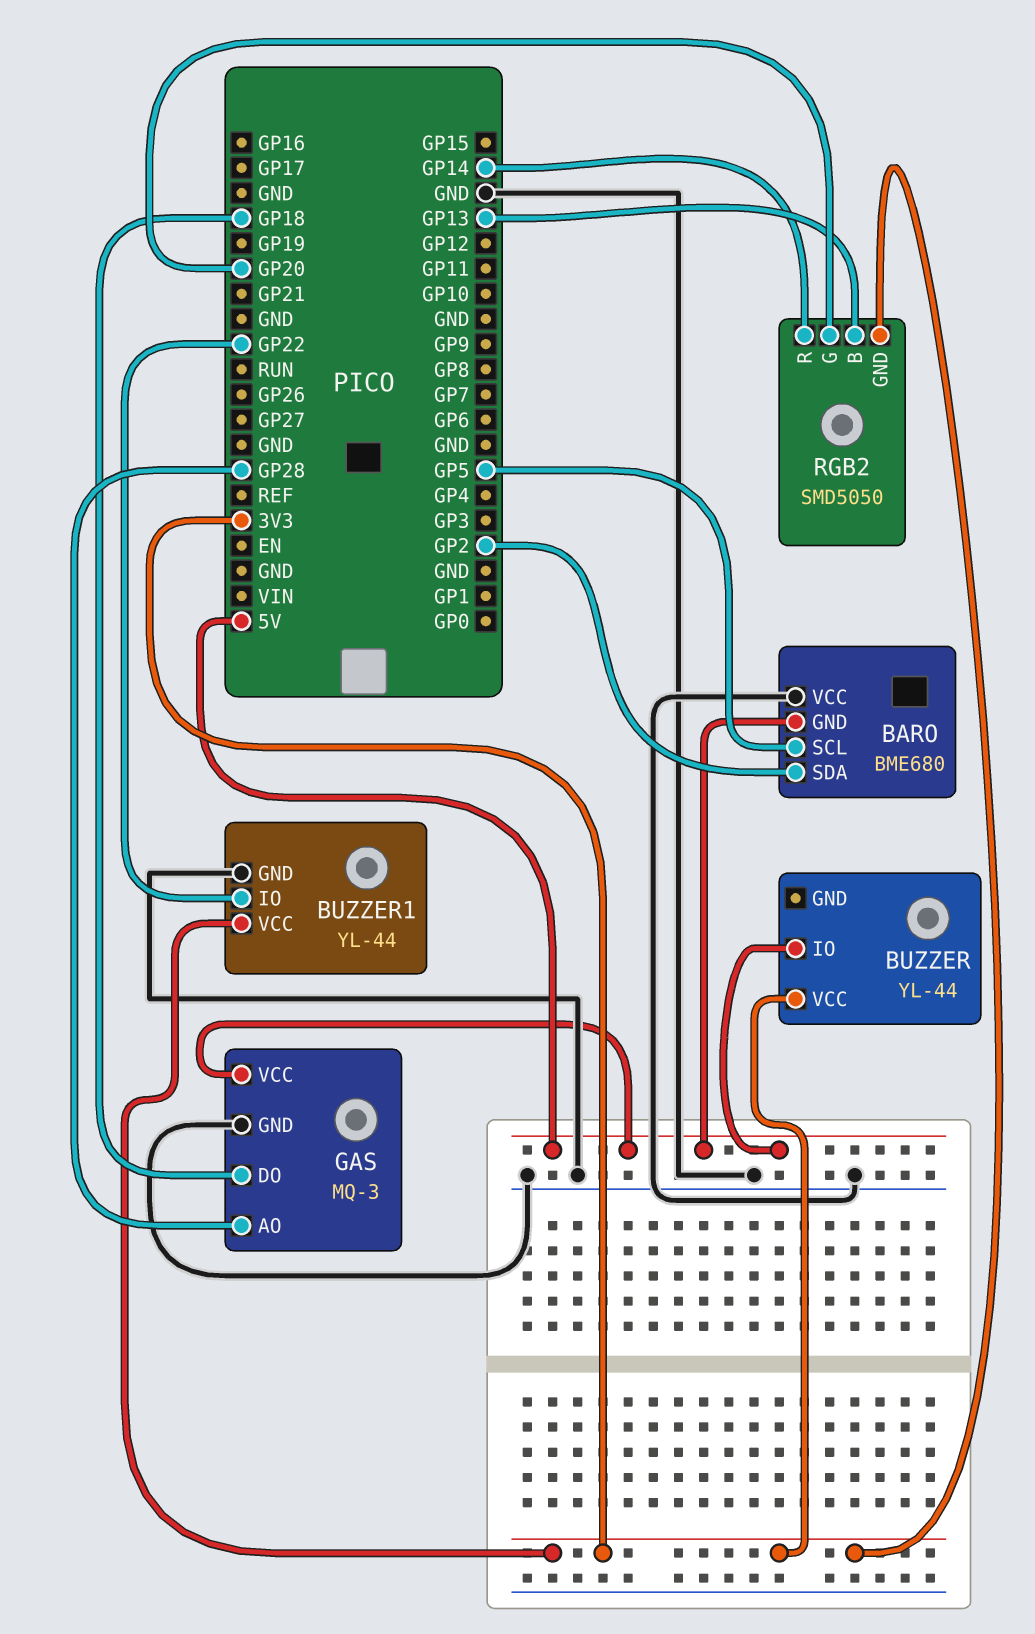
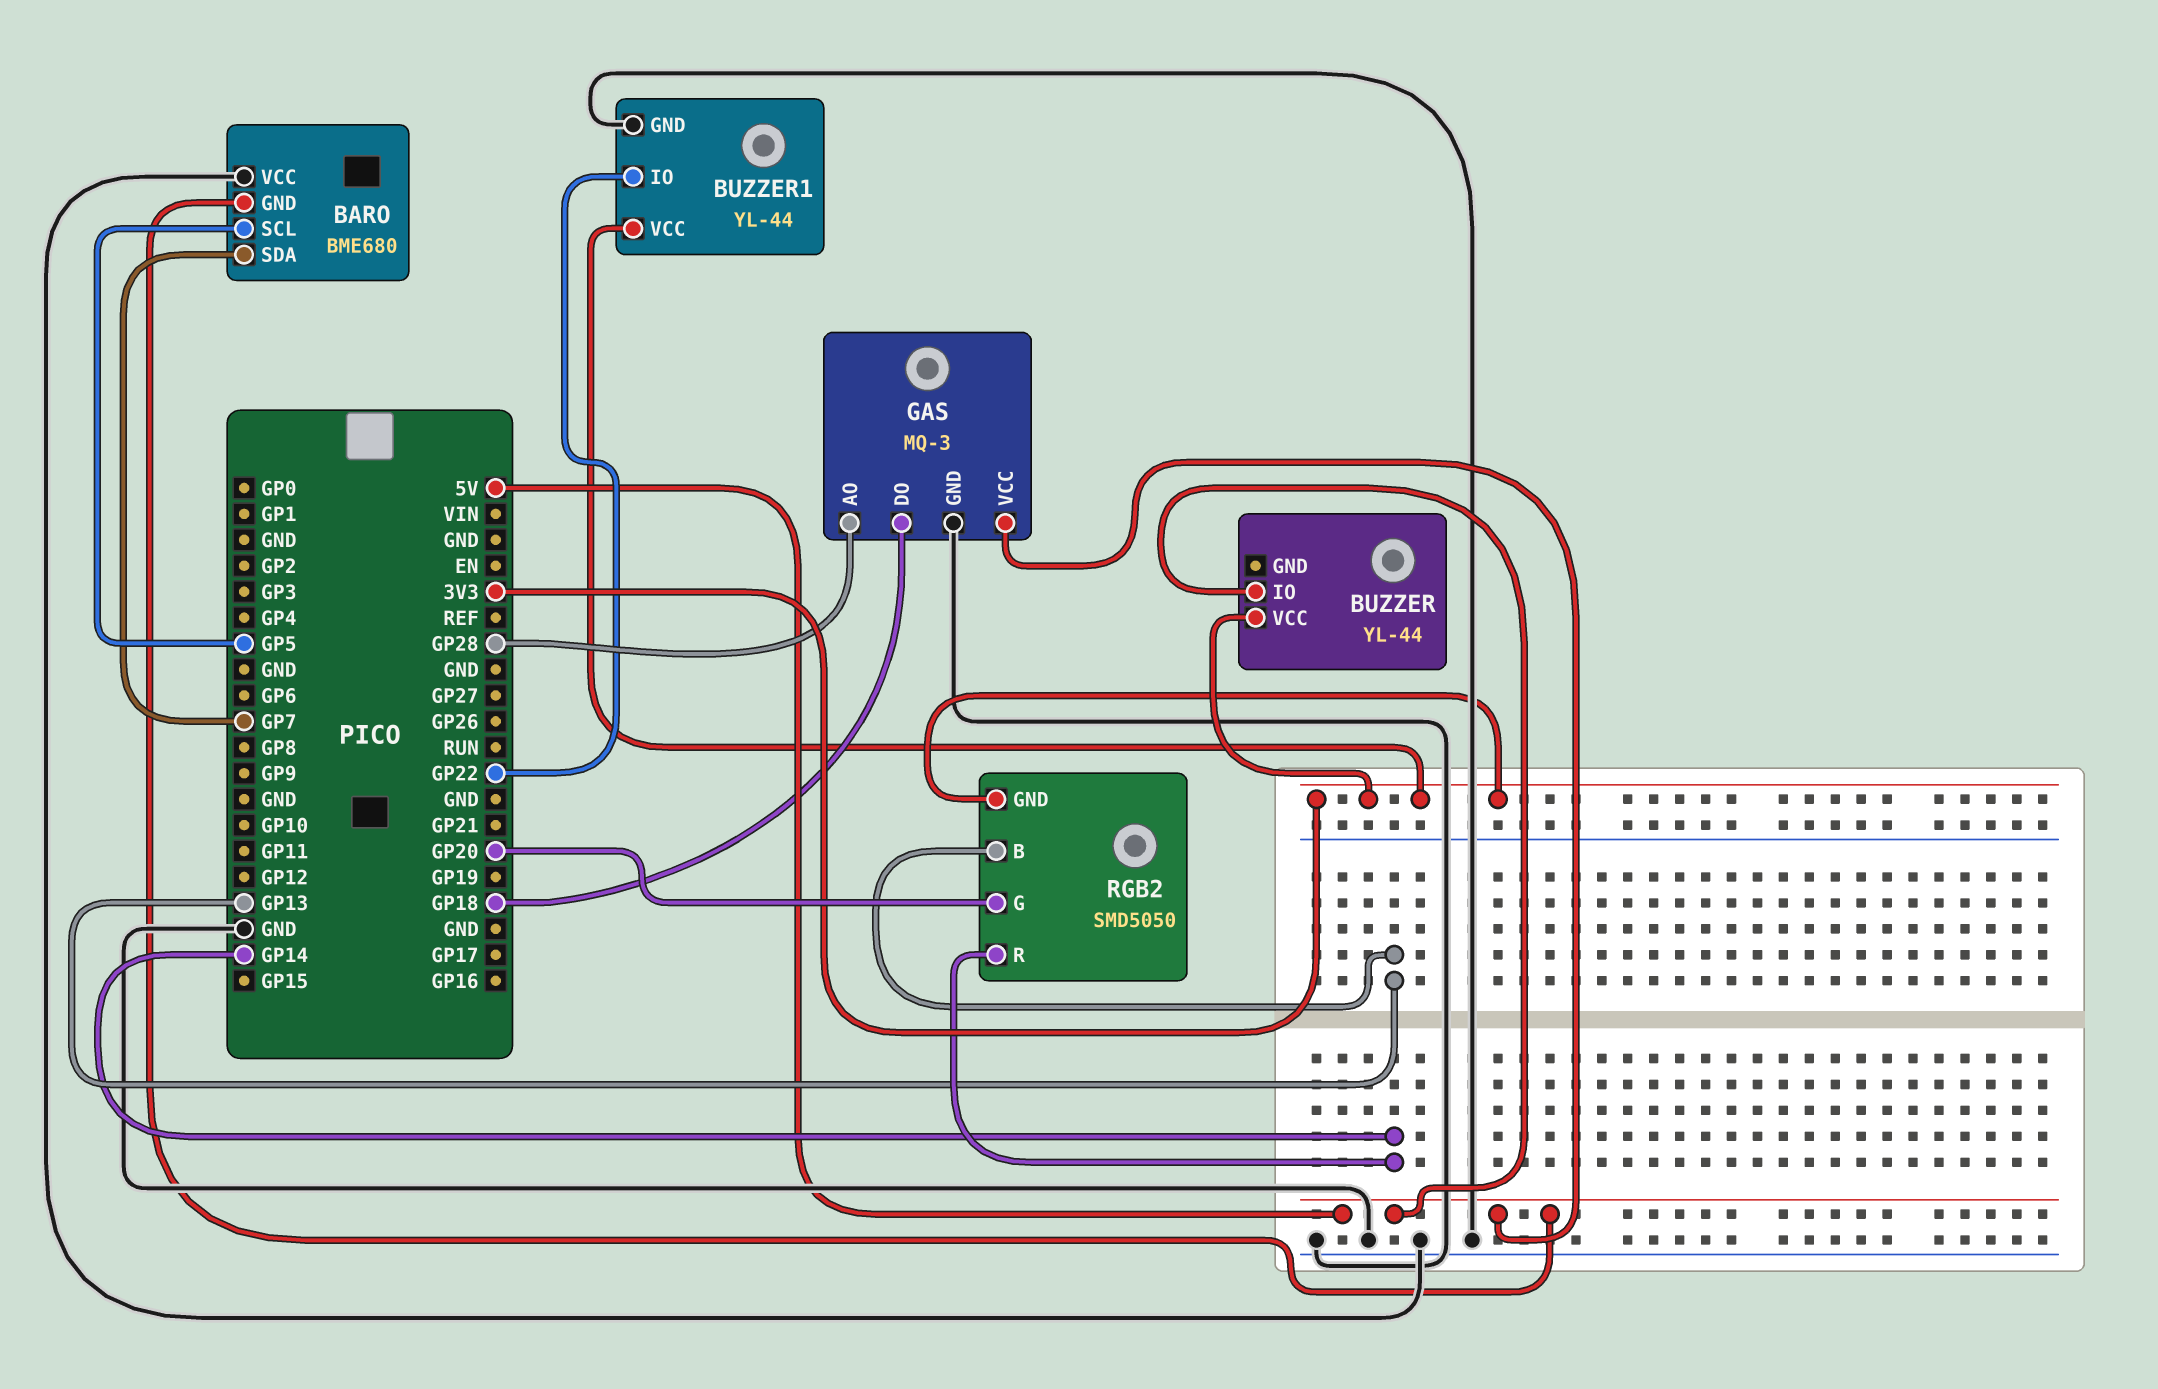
BARO pin SDA: GP2 -> GP7

